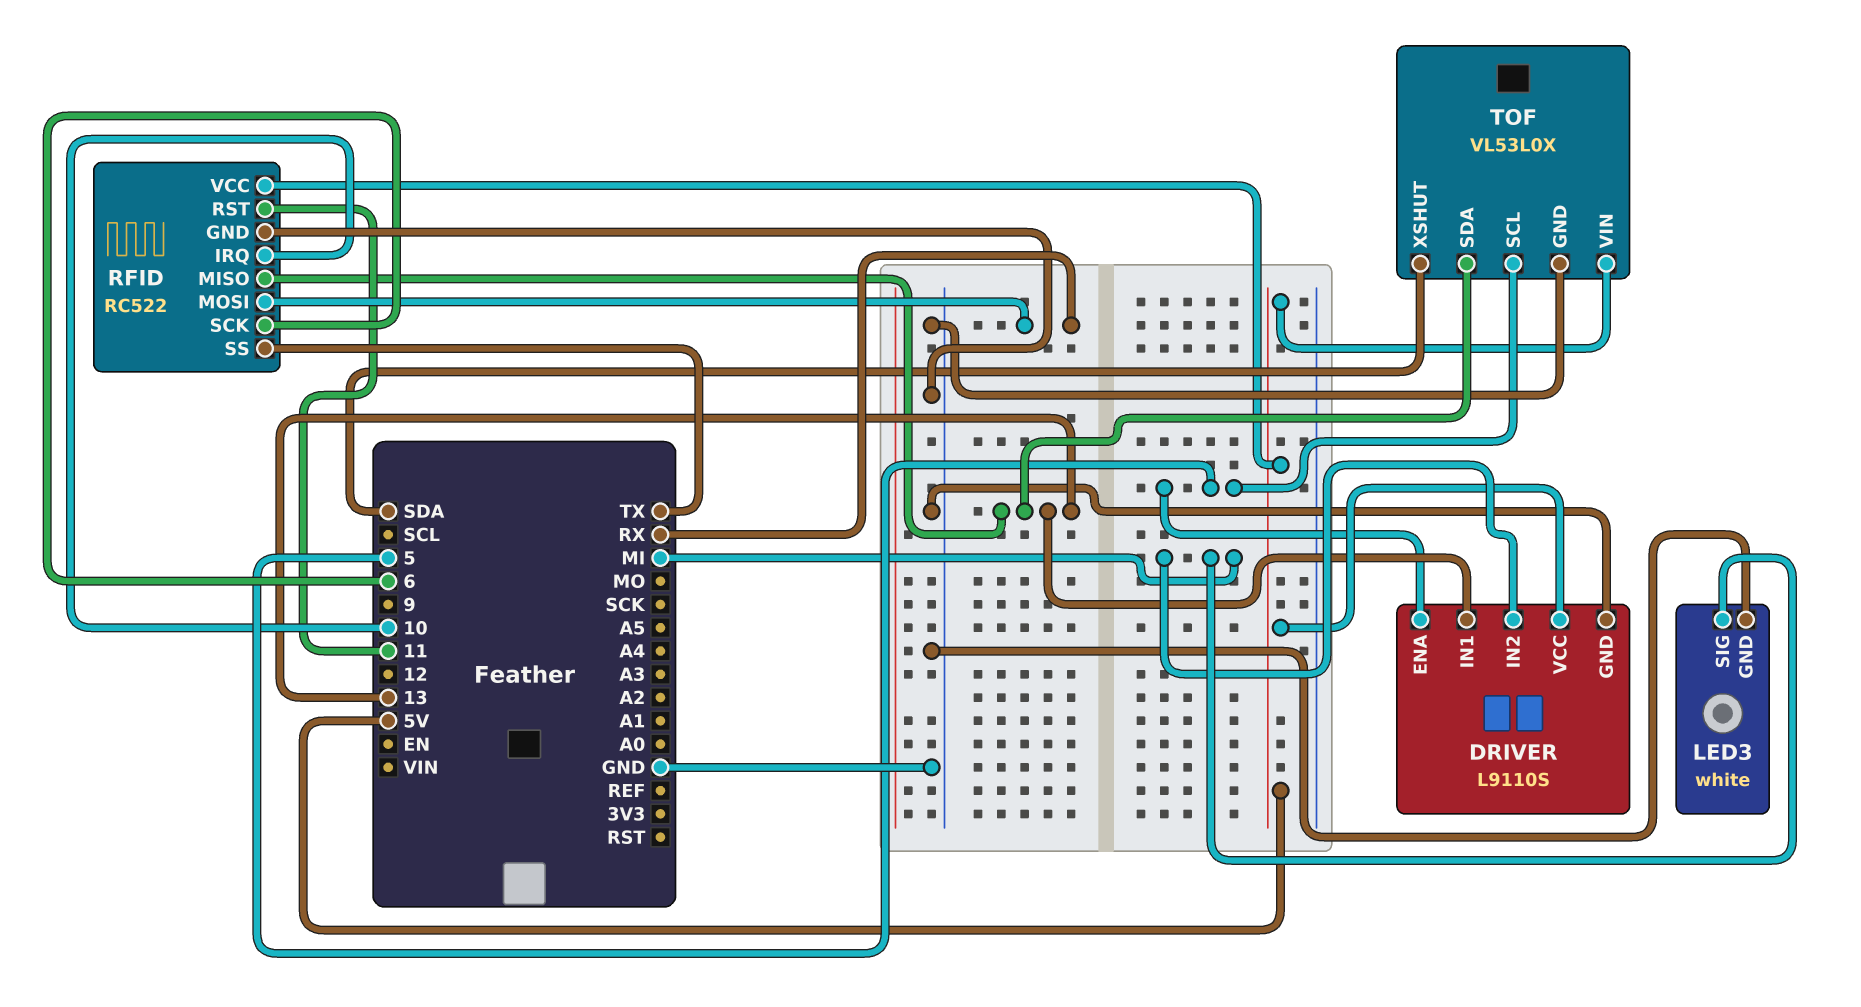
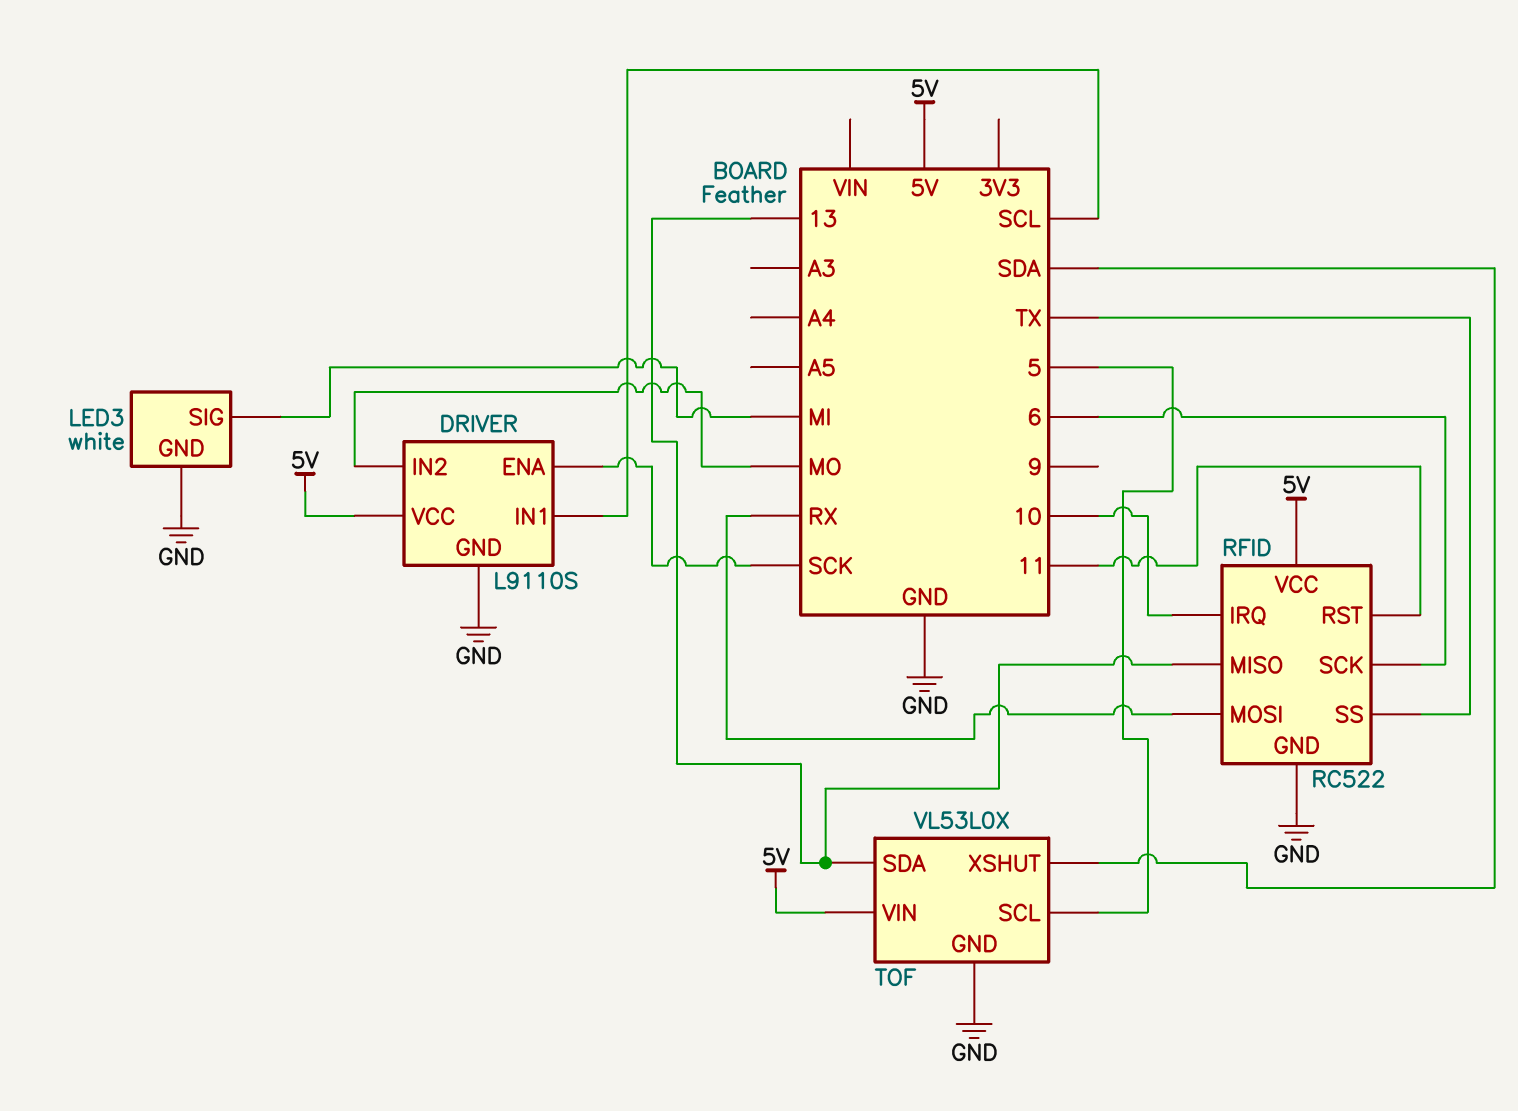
DRIVER pin ENA: 5 -> SCK
DRIVER pin IN1: 13 -> SCL
DRIVER pin IN2: MI -> MO

